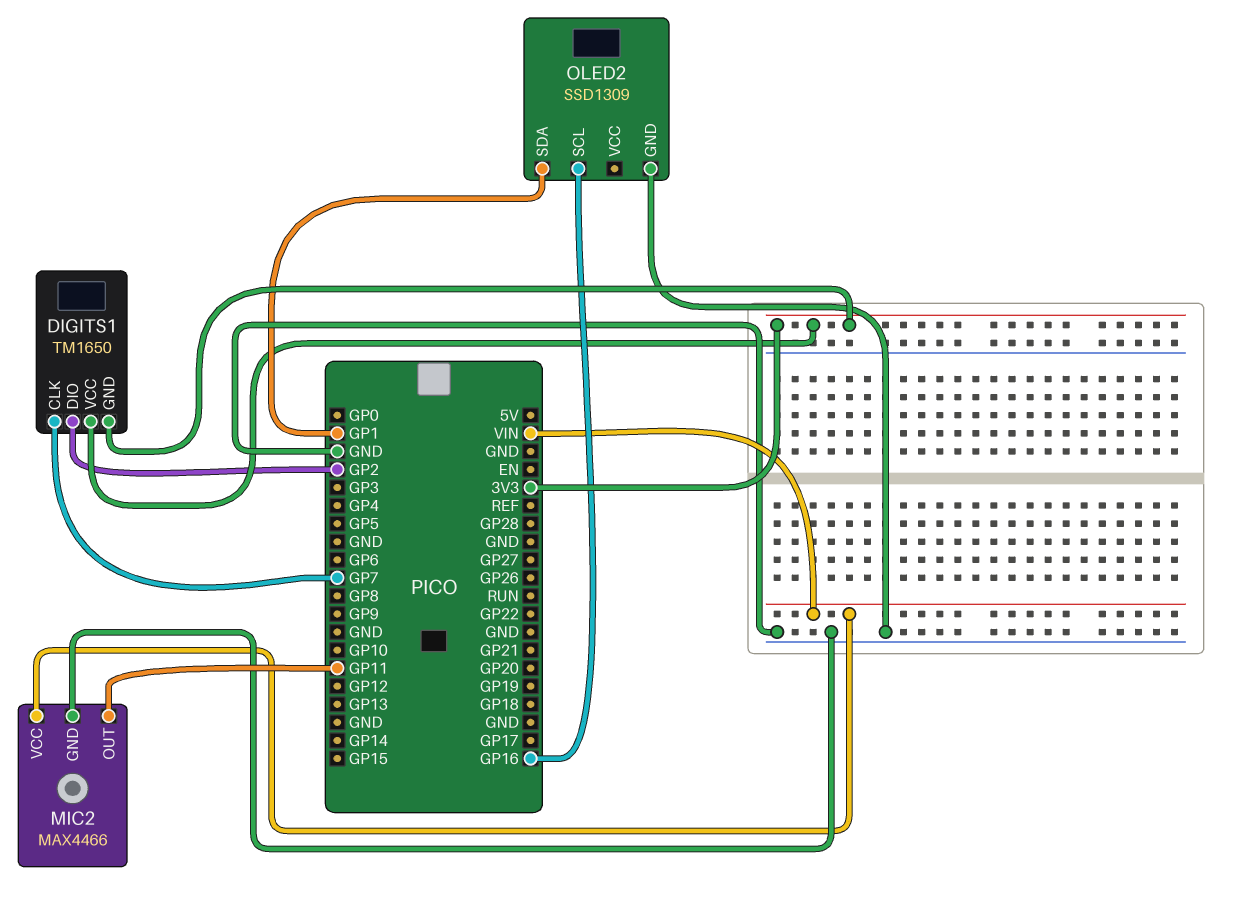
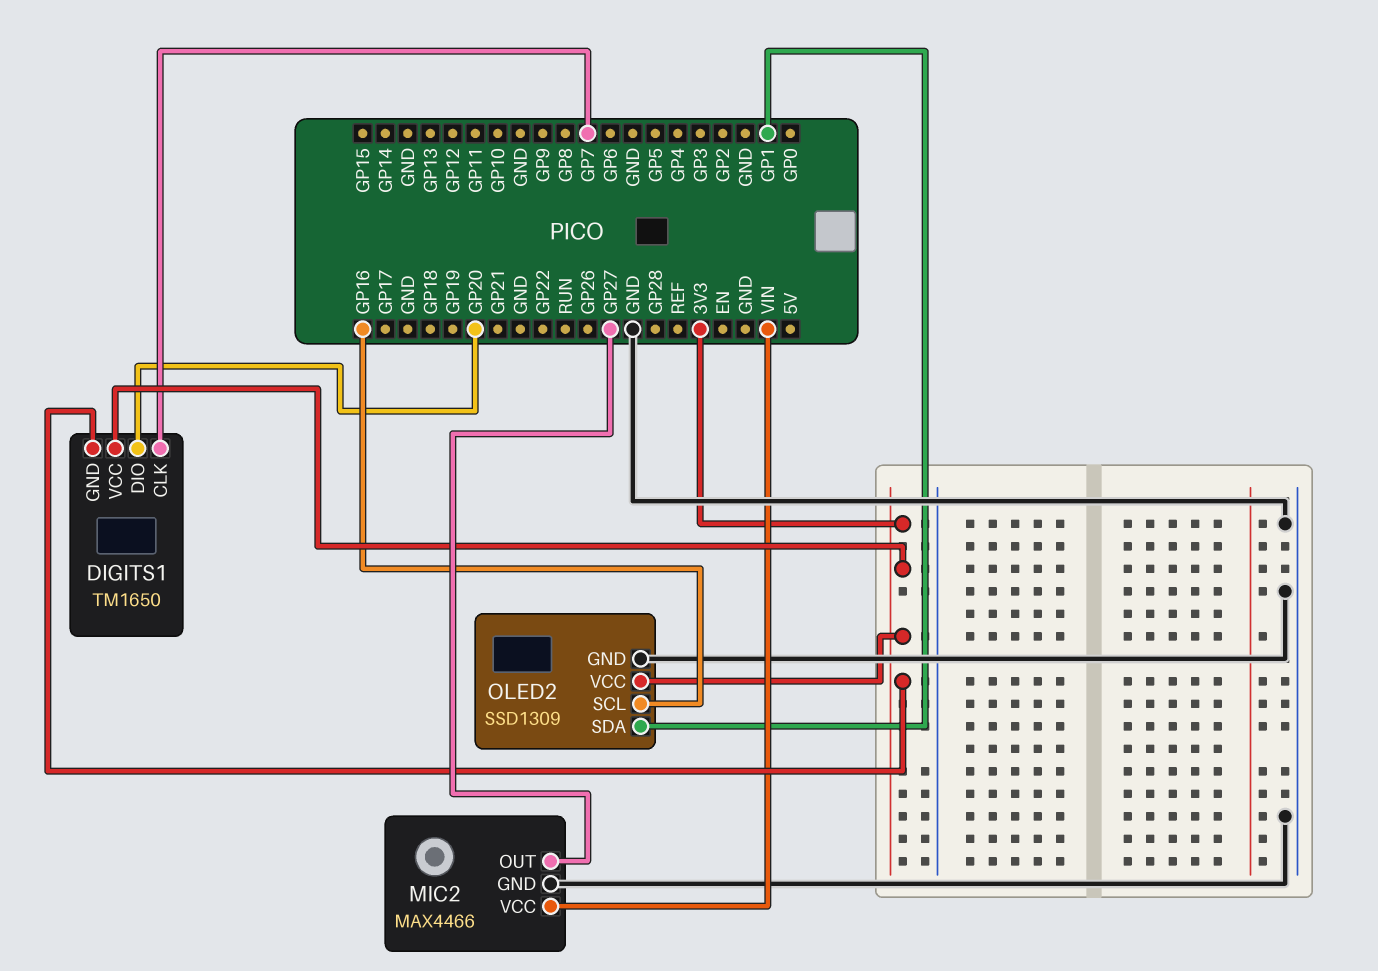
DIGITS1 pin DIO: GP2 -> GP20
MIC2 pin OUT: GP11 -> GP27
OLED2 pin VCC: none -> 3V3

